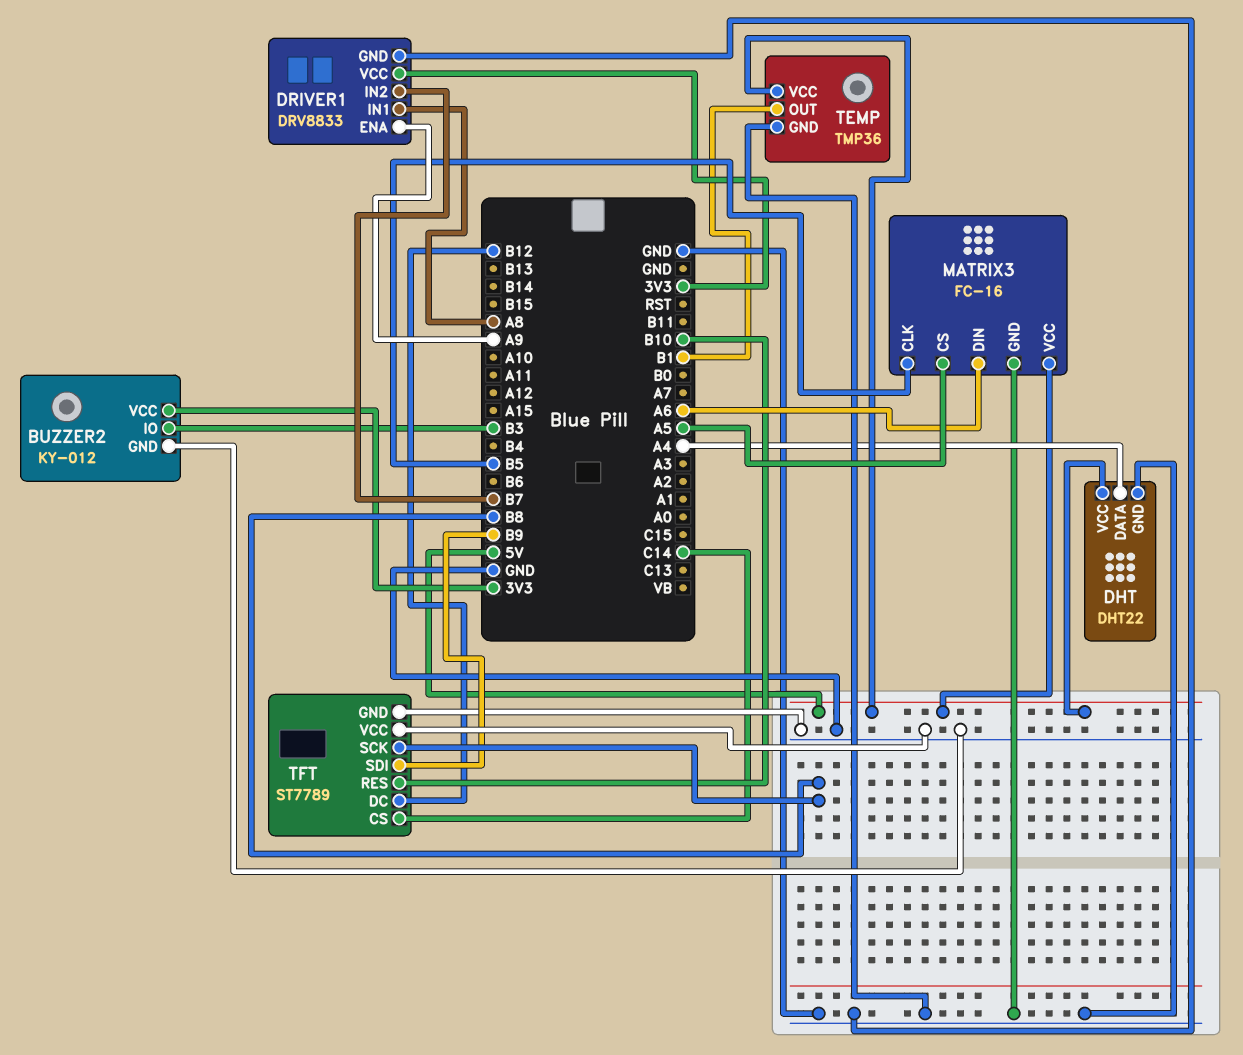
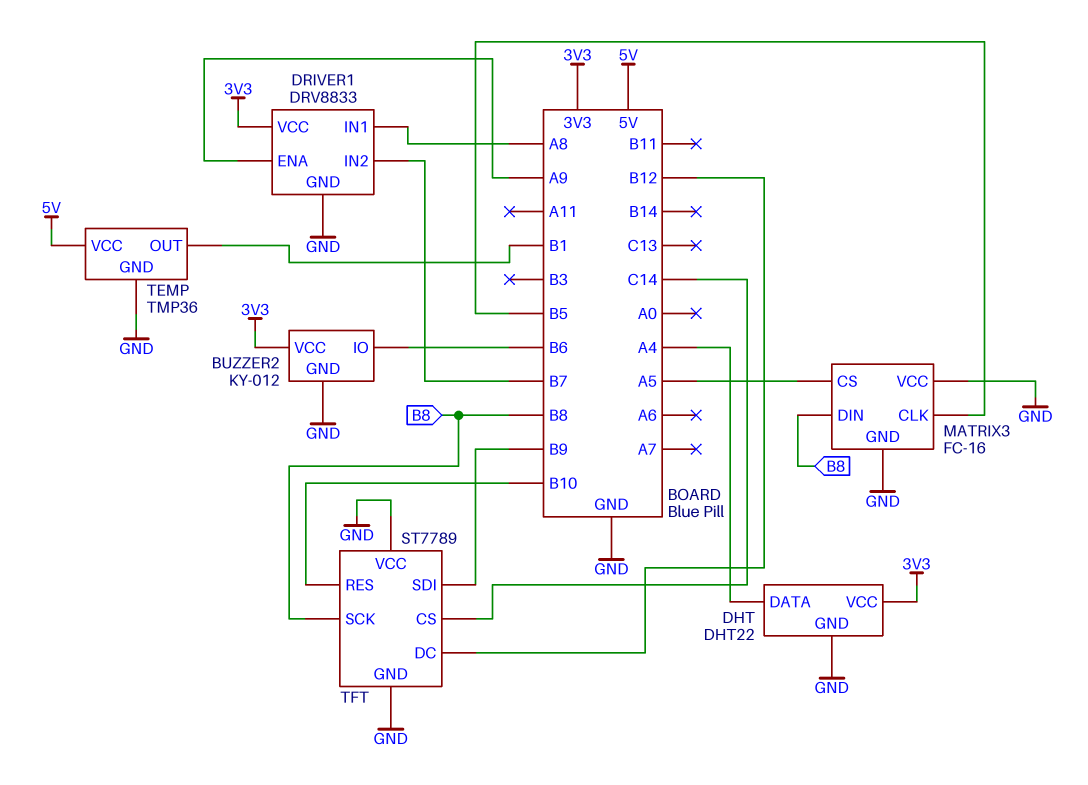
BUZZER2 pin IO: B3 -> B6
DHT pin VCC: 5V -> 3V3
MATRIX3 pin DIN: A6 -> B8
MATRIX3 pin VCC: 5V -> GND

